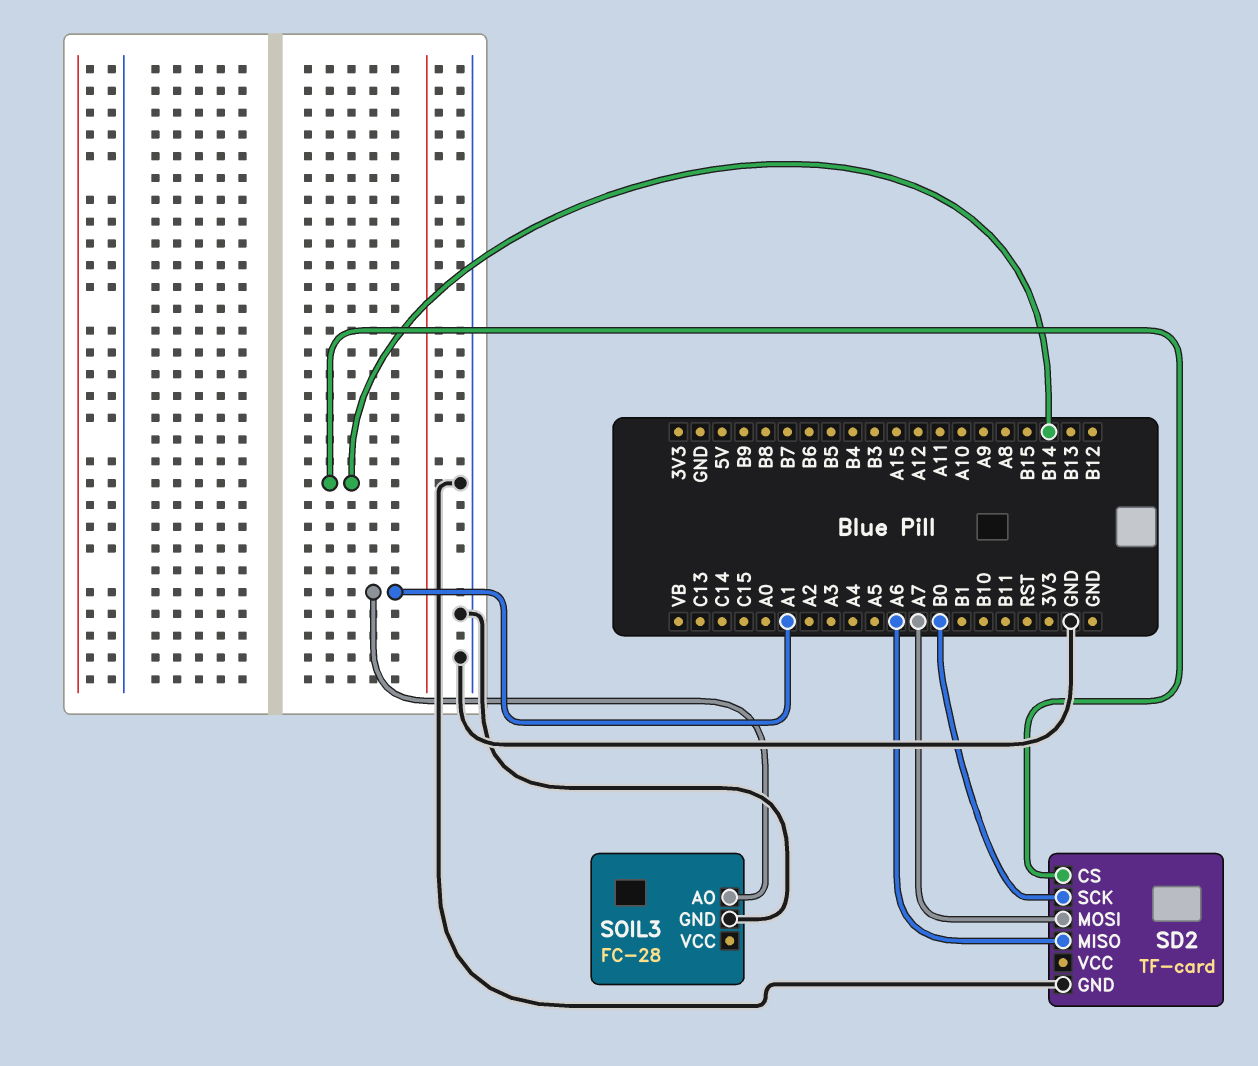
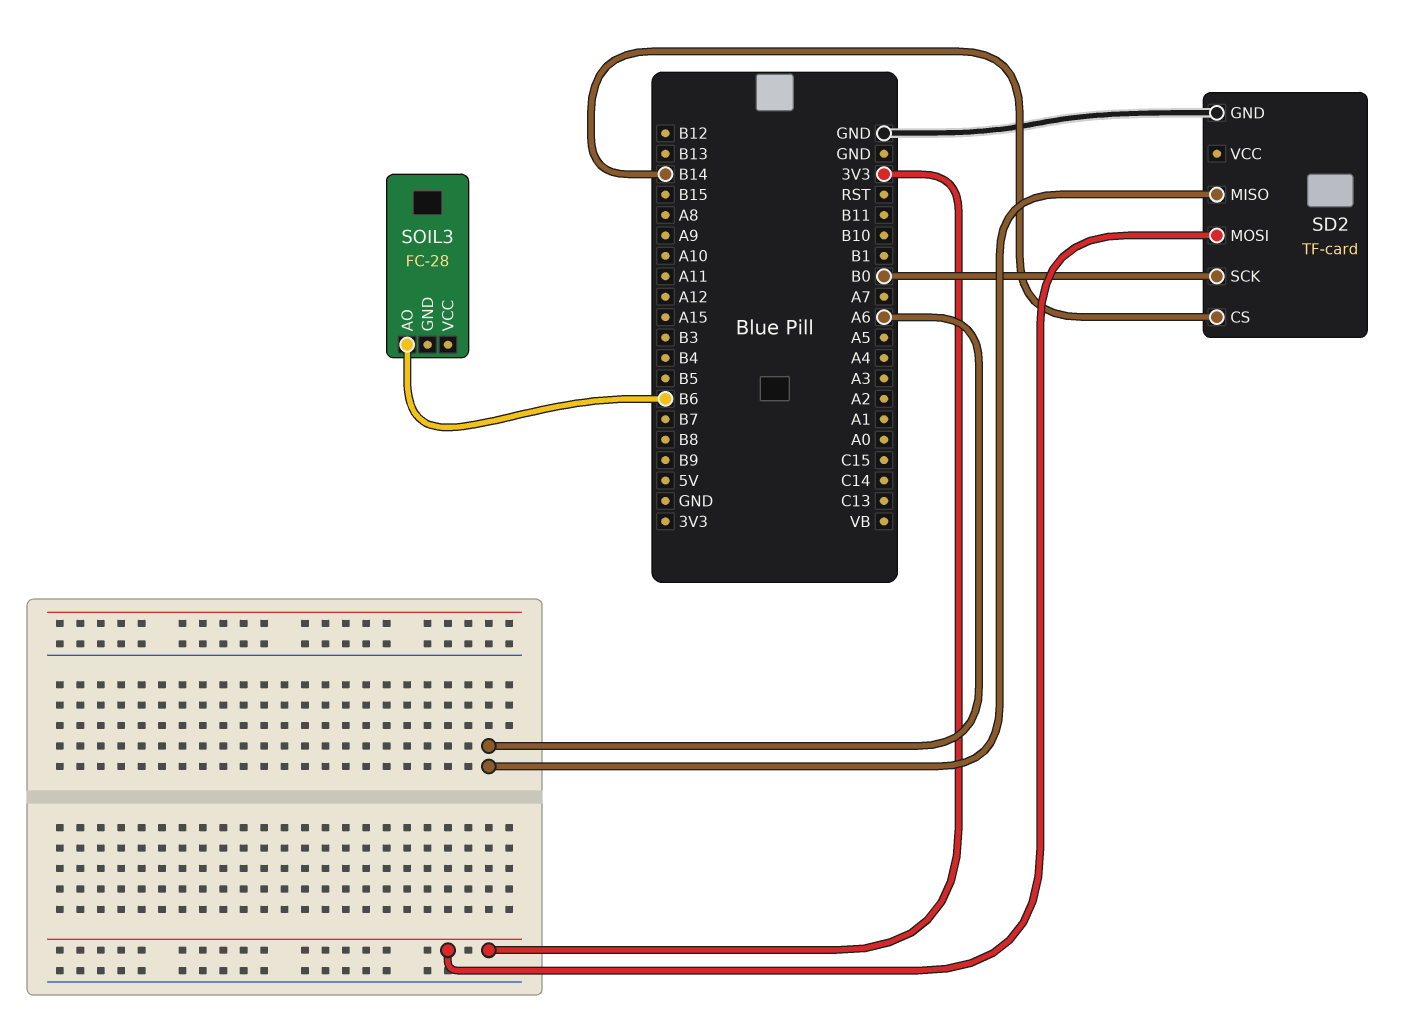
SD2 pin MOSI: A7 -> 3V3
SOIL3 pin AO: A1 -> B6
SOIL3 pin GND: GND -> none

